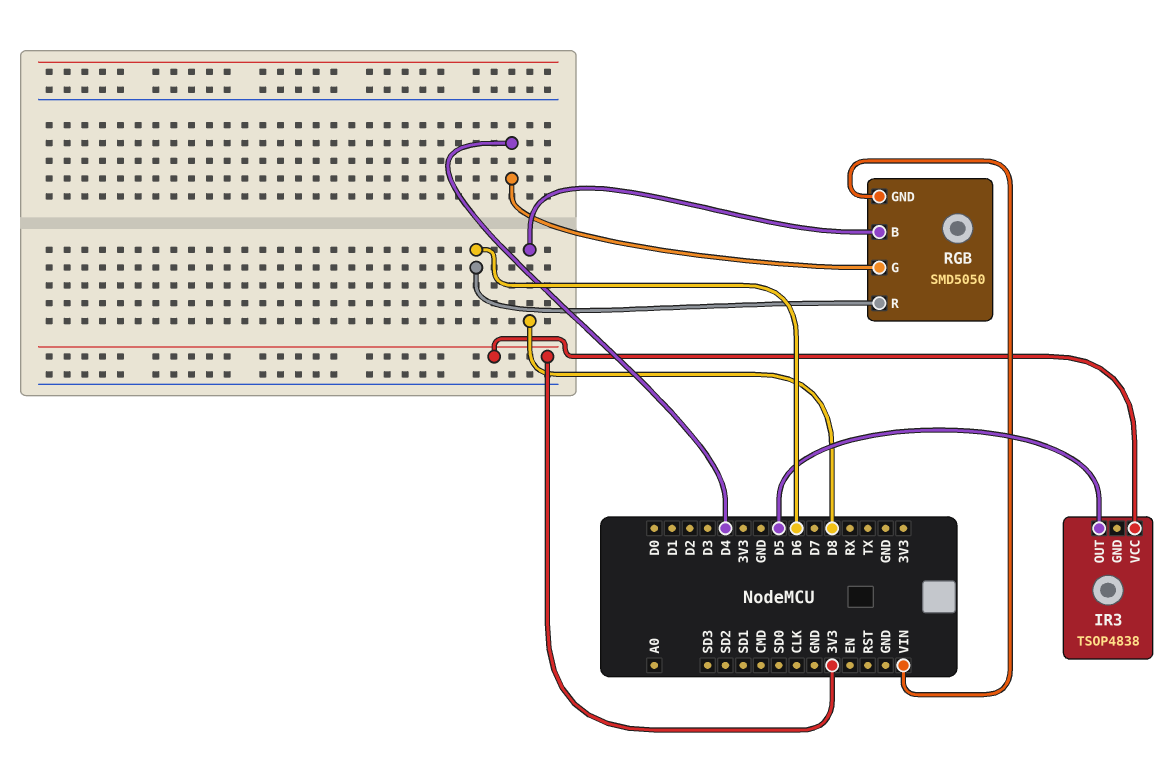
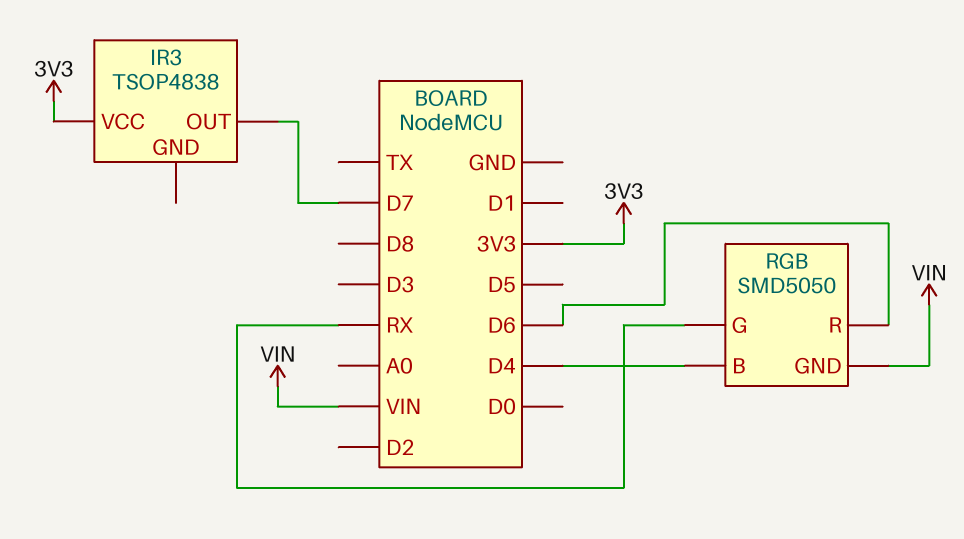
IR3 pin OUT: D5 -> D7
RGB pin B: D8 -> D4
RGB pin G: D4 -> RX

